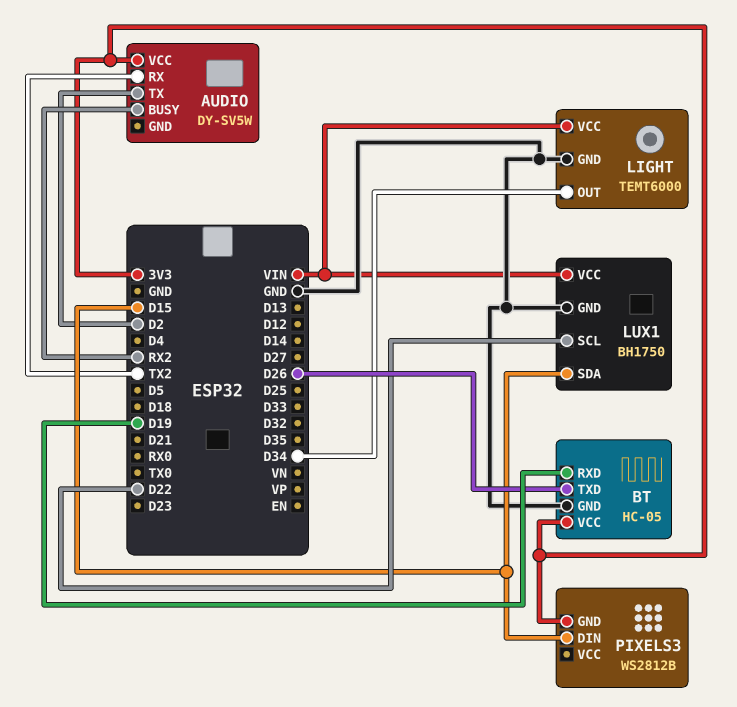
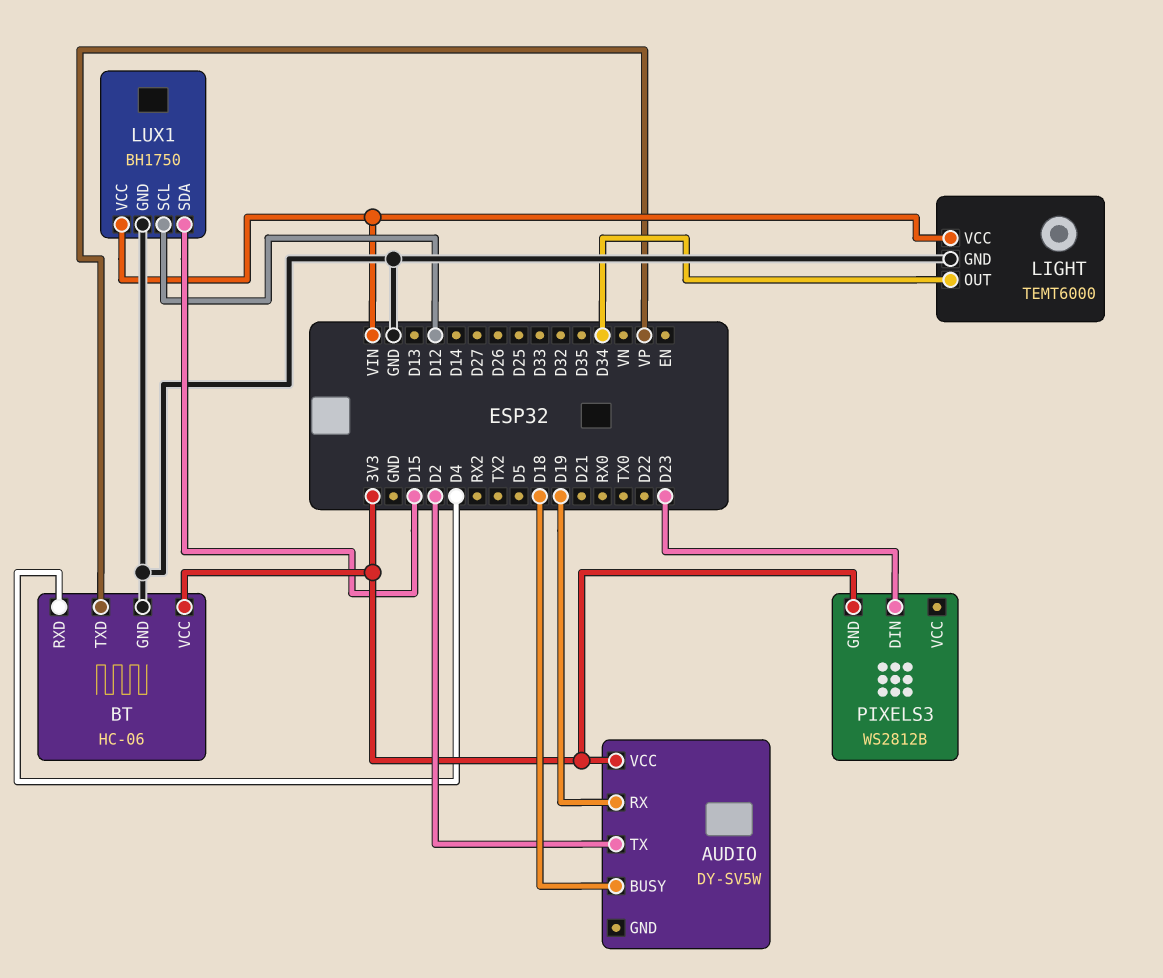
AUDIO pin BUSY: RX2 -> D18
AUDIO pin RX: TX2 -> D19
BT: HC-05 -> HC-06
BT pin RXD: D19 -> D4
BT pin TXD: D26 -> VP
LUX1 pin SCL: D22 -> D12
PIXELS3 pin DIN: D15 -> D23

